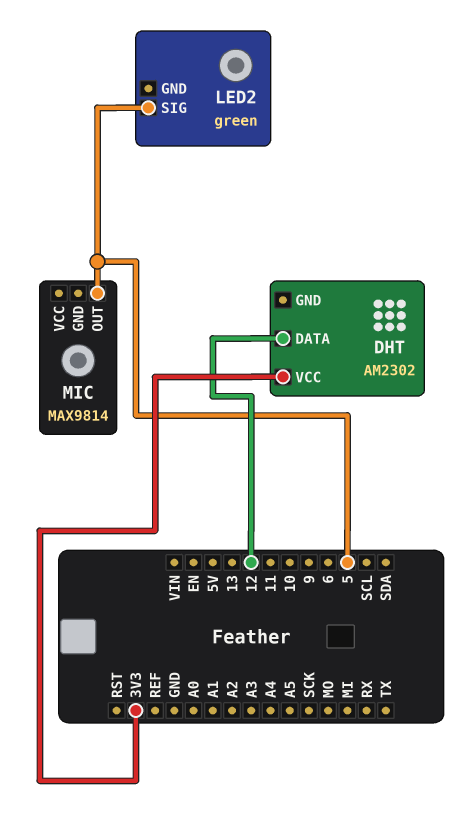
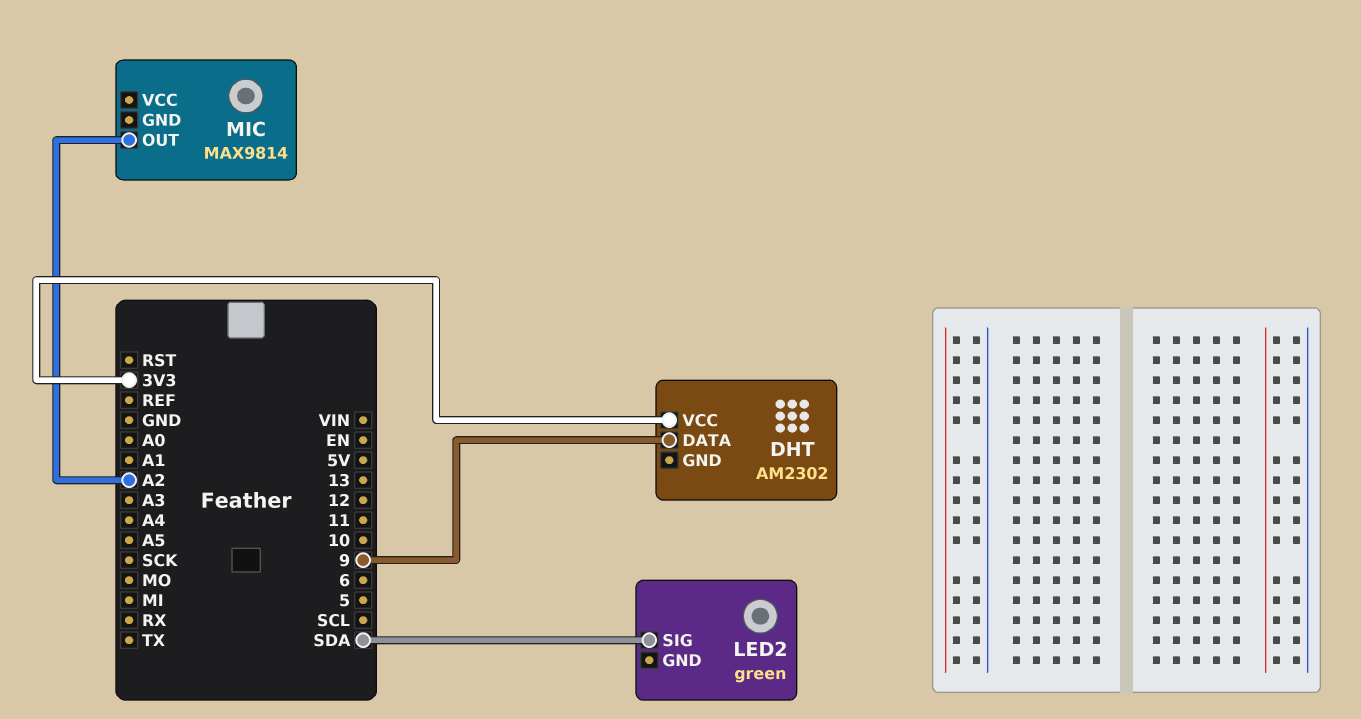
DHT pin DATA: 12 -> 9
LED2 pin SIG: 5 -> SDA
MIC pin OUT: 5 -> A2

